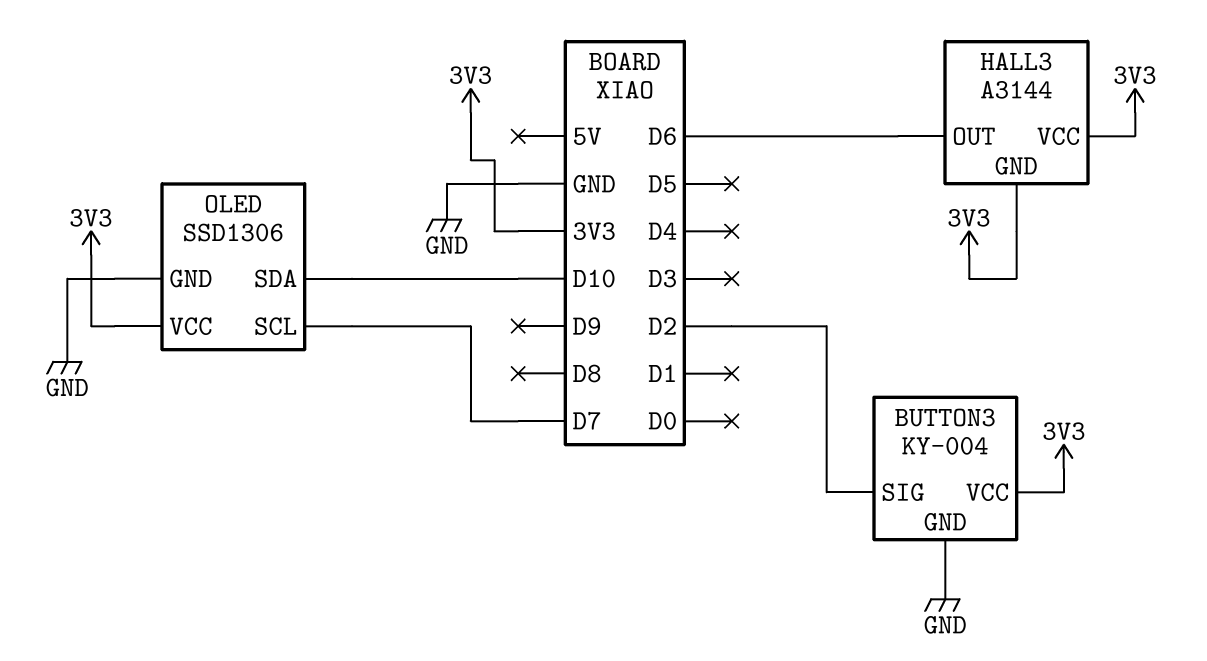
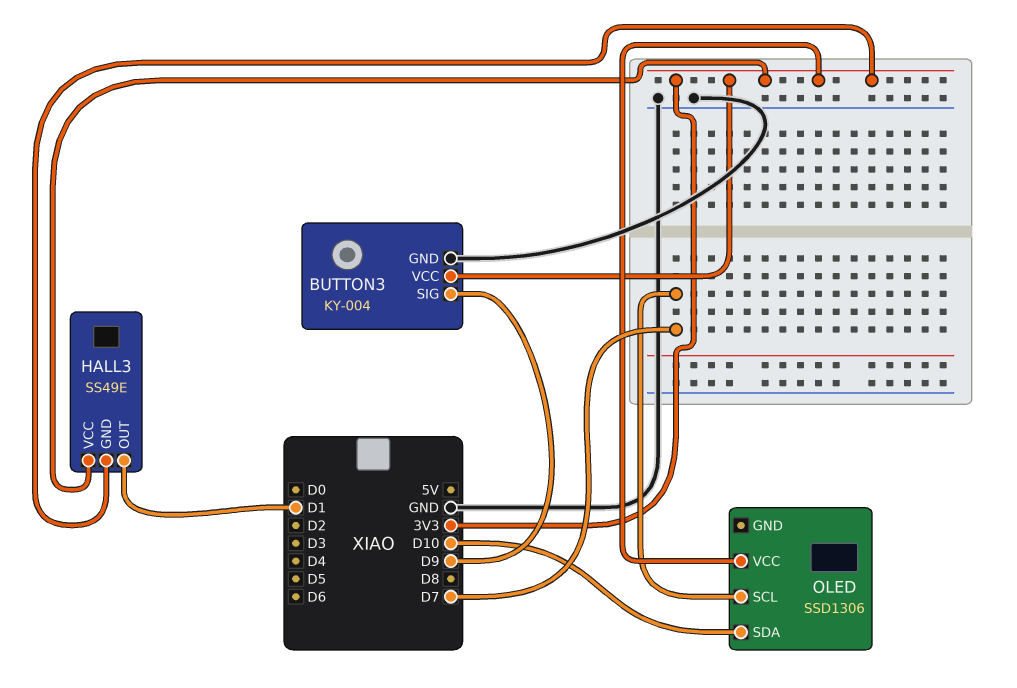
BUTTON3 pin SIG: D2 -> D9
HALL3: A3144 -> SS49E
HALL3 pin OUT: D6 -> D1
OLED pin GND: GND -> none

